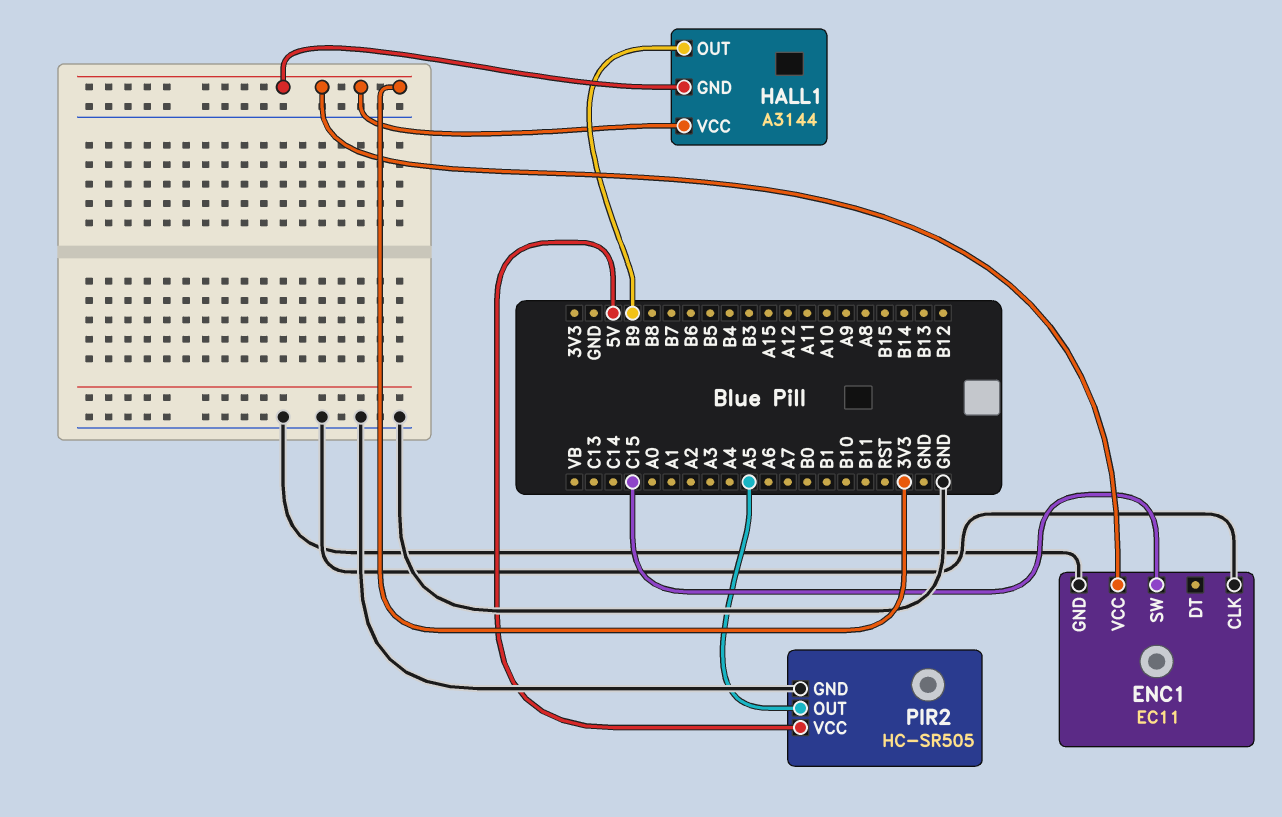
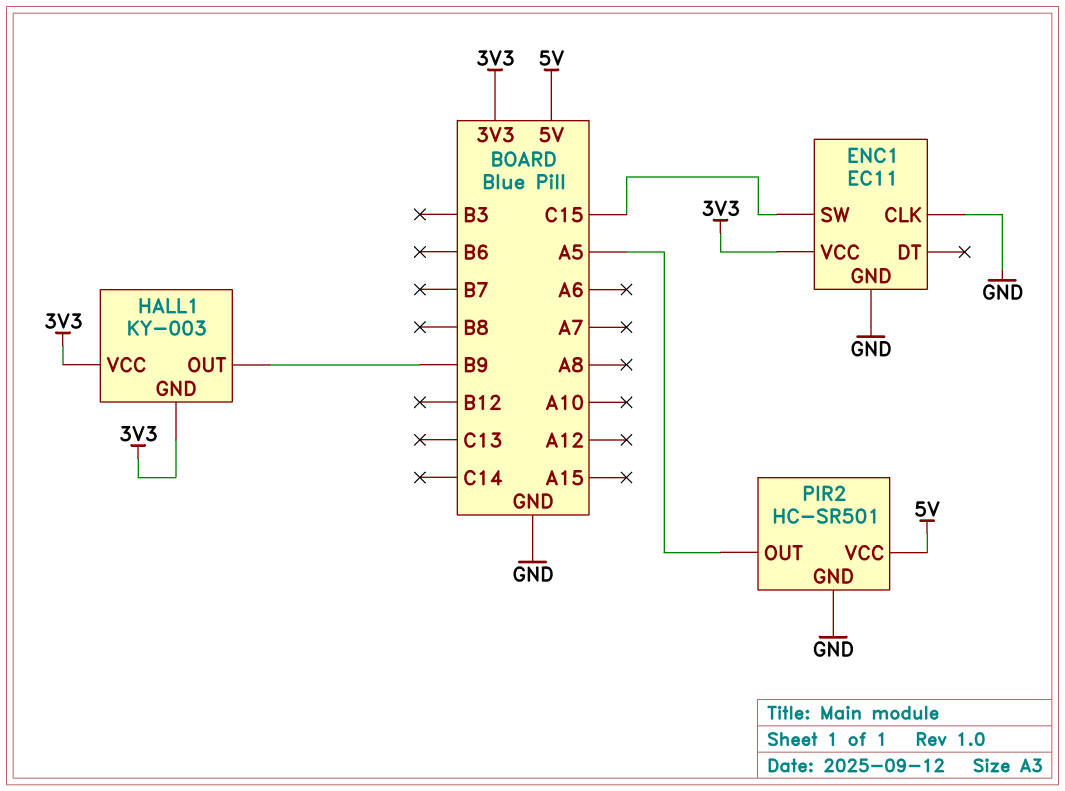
HALL1: A3144 -> KY-003
PIR2: HC-SR505 -> HC-SR501

